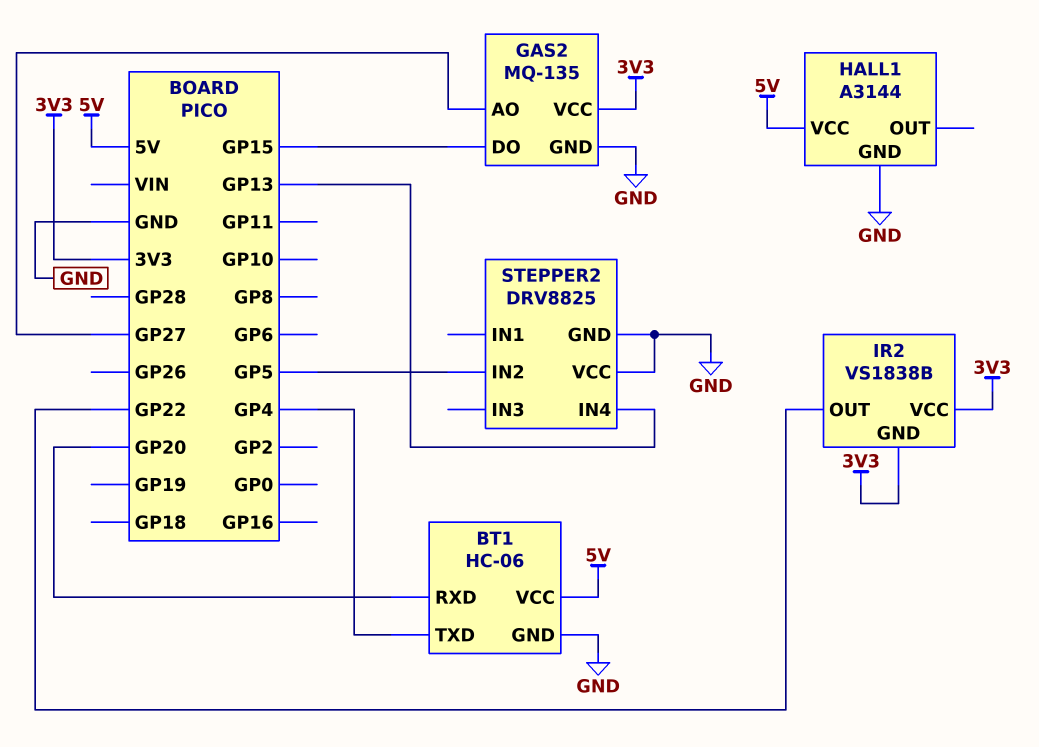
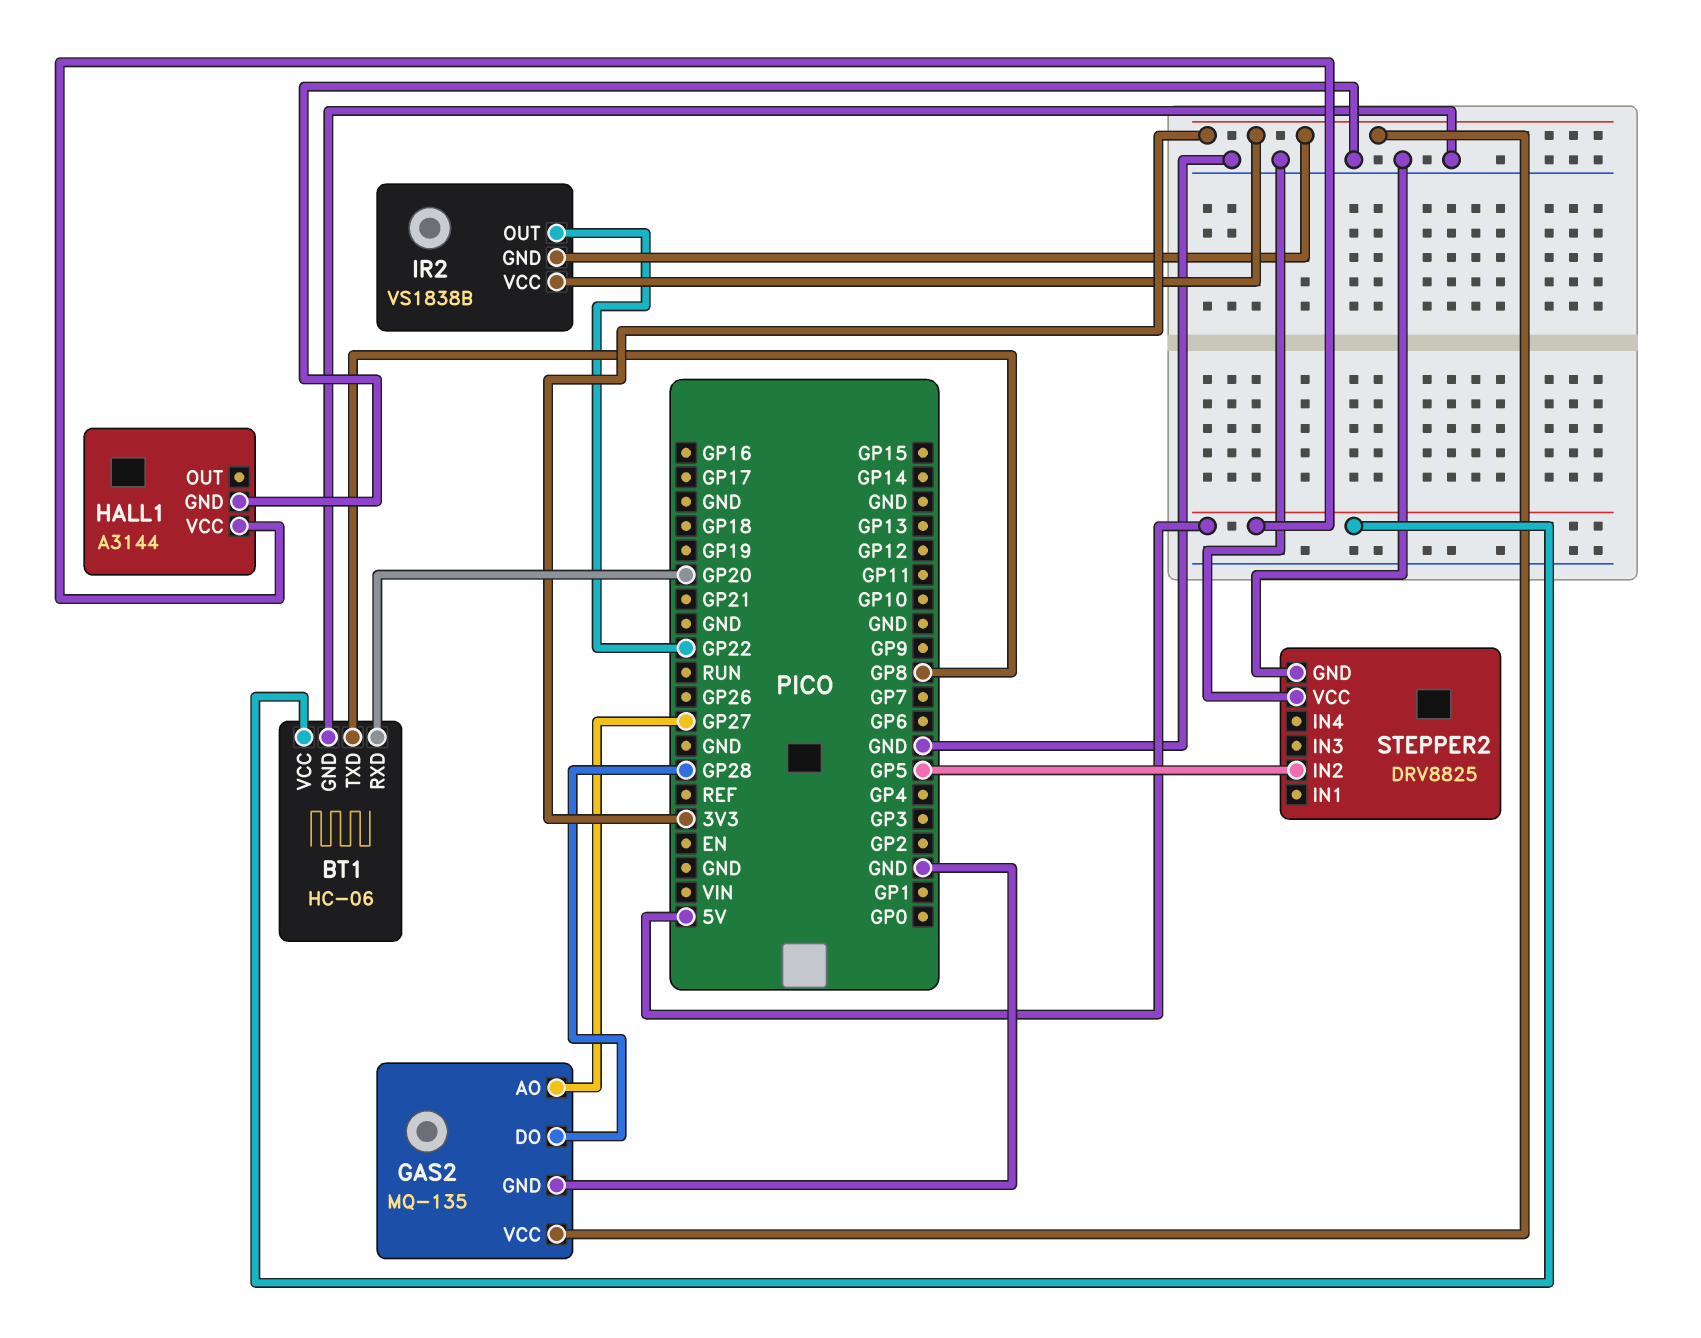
BT1 pin TXD: GP4 -> GP8
GAS2 pin DO: GP15 -> GP28
STEPPER2 pin IN4: GP13 -> none

